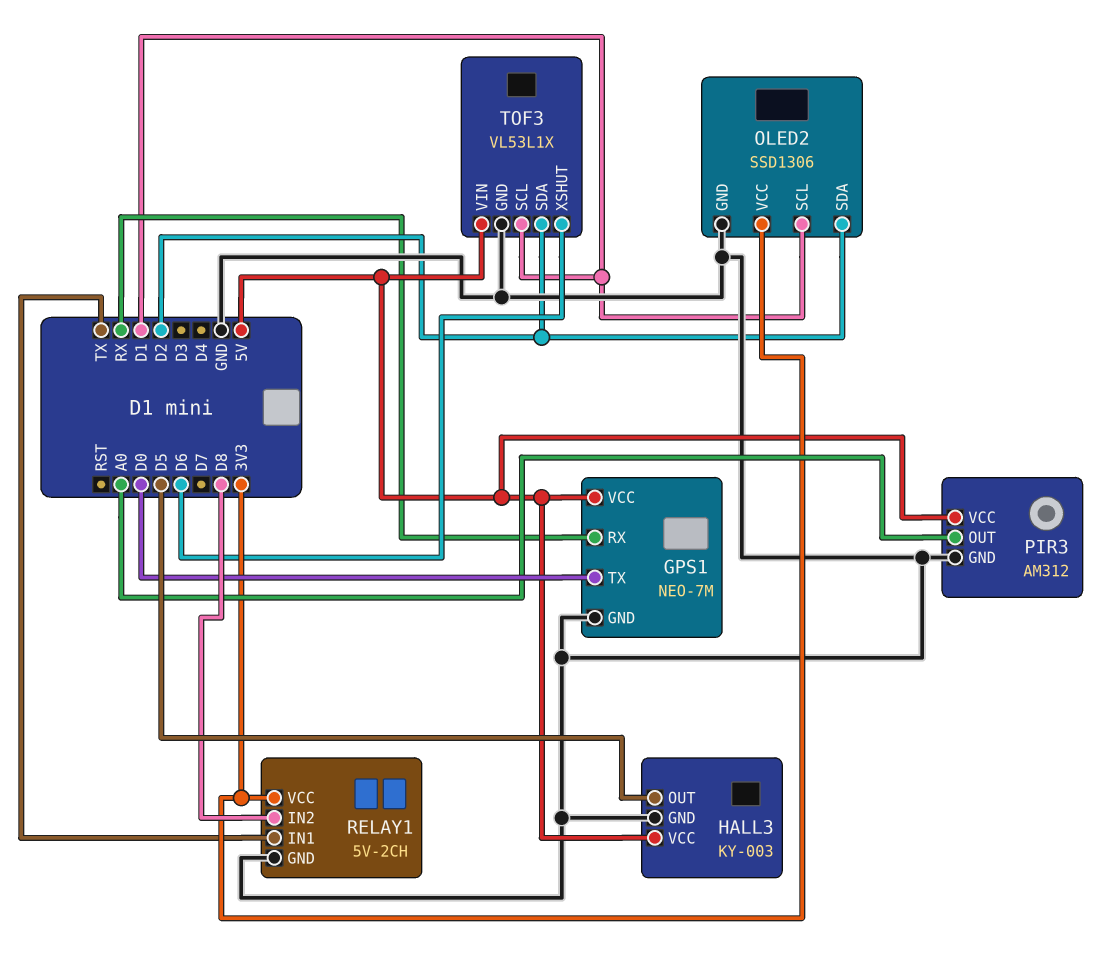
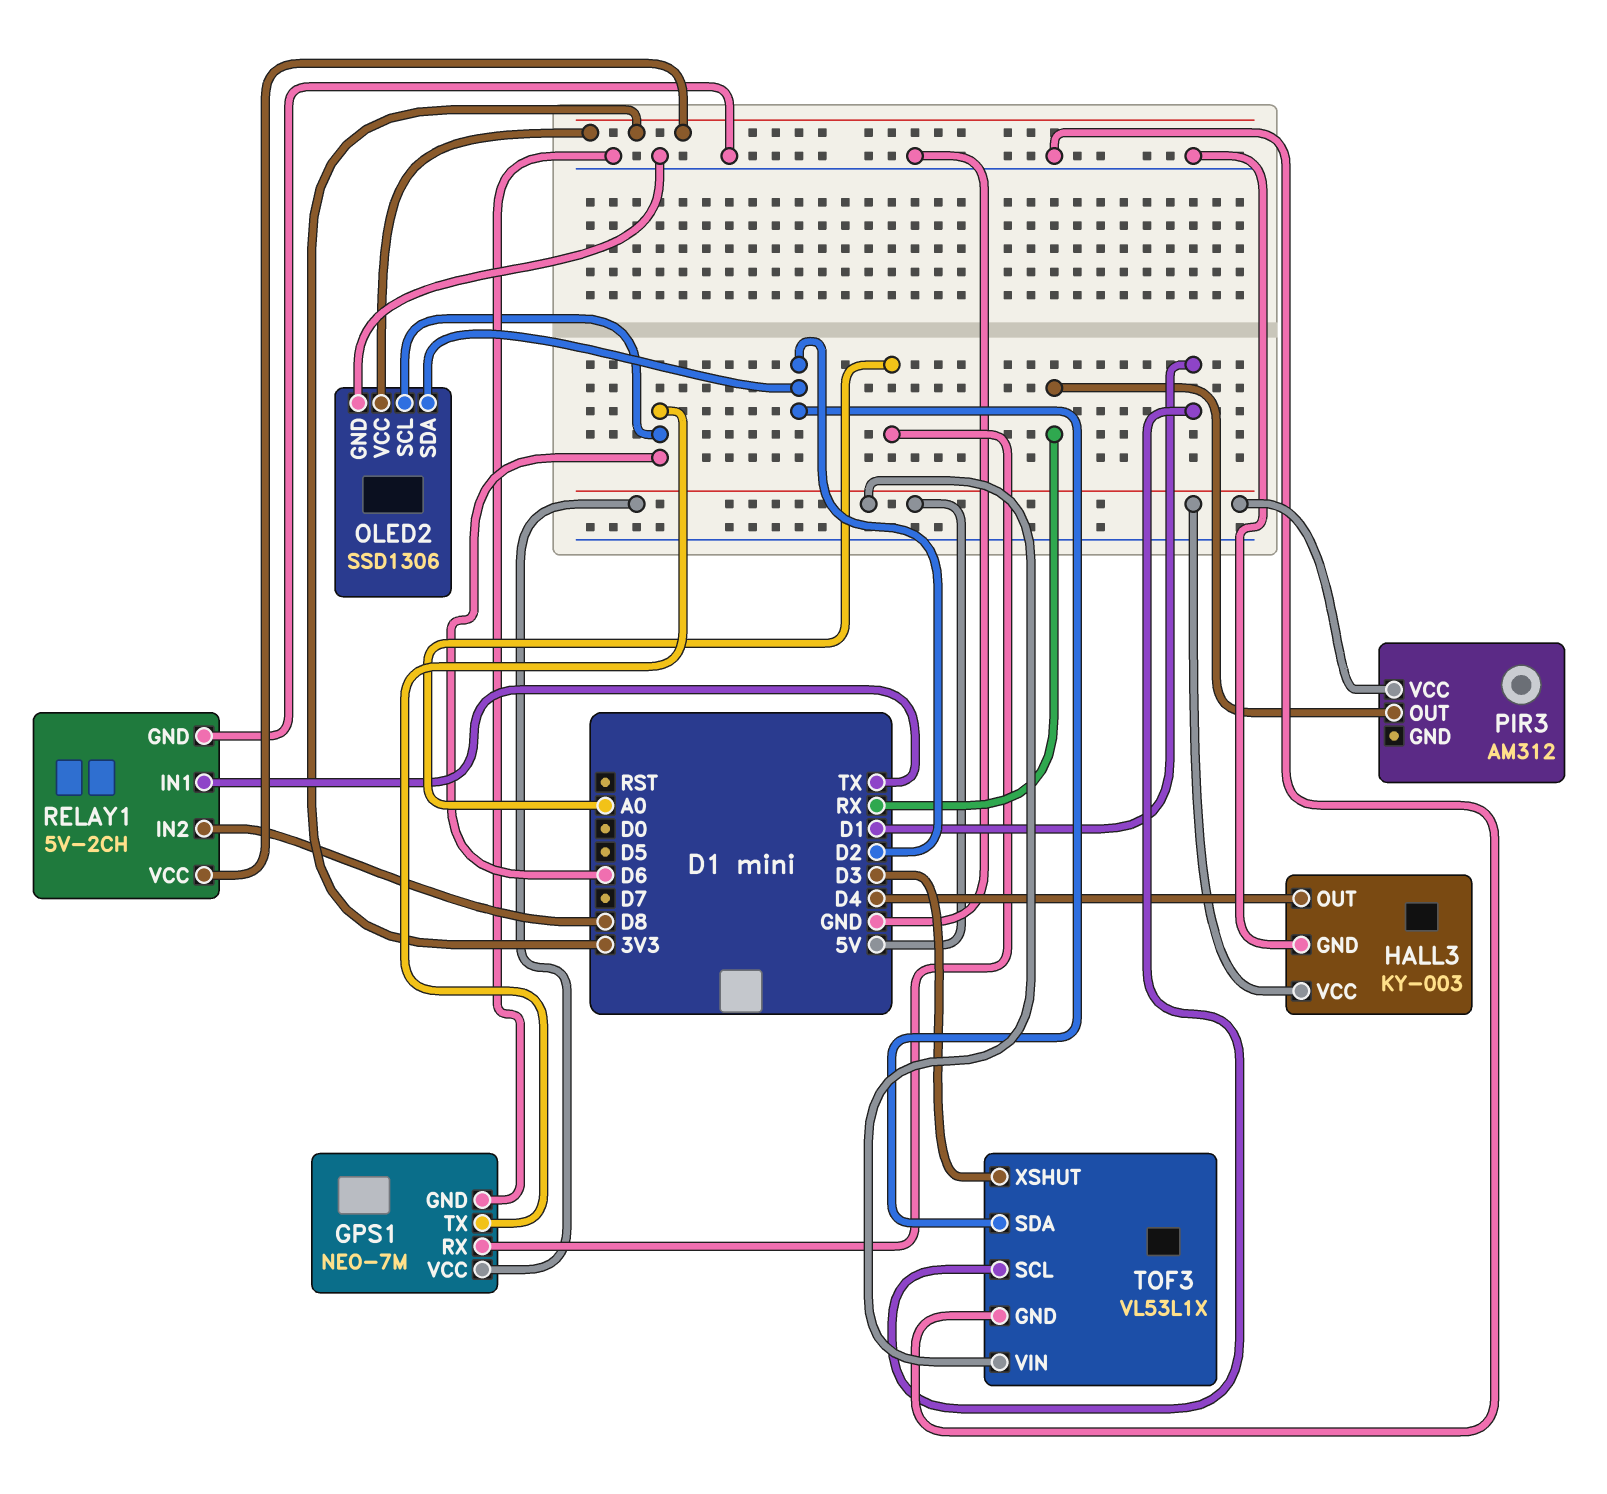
GPS1 pin RX: RX -> A0
GPS1 pin TX: D0 -> D6
HALL3 pin OUT: D5 -> D4
OLED2 pin SCL: D1 -> D6
PIR3 pin GND: GND -> none
PIR3 pin OUT: A0 -> RX
TOF3 pin XSHUT: D6 -> D3

